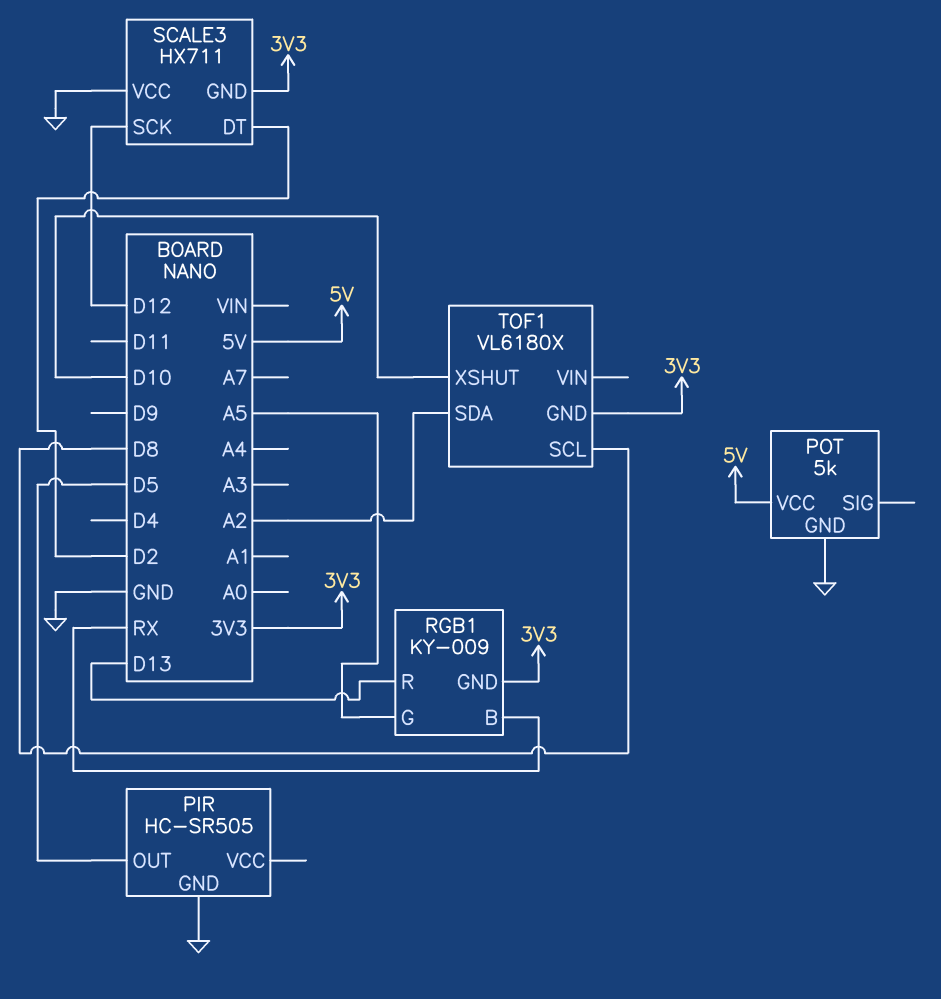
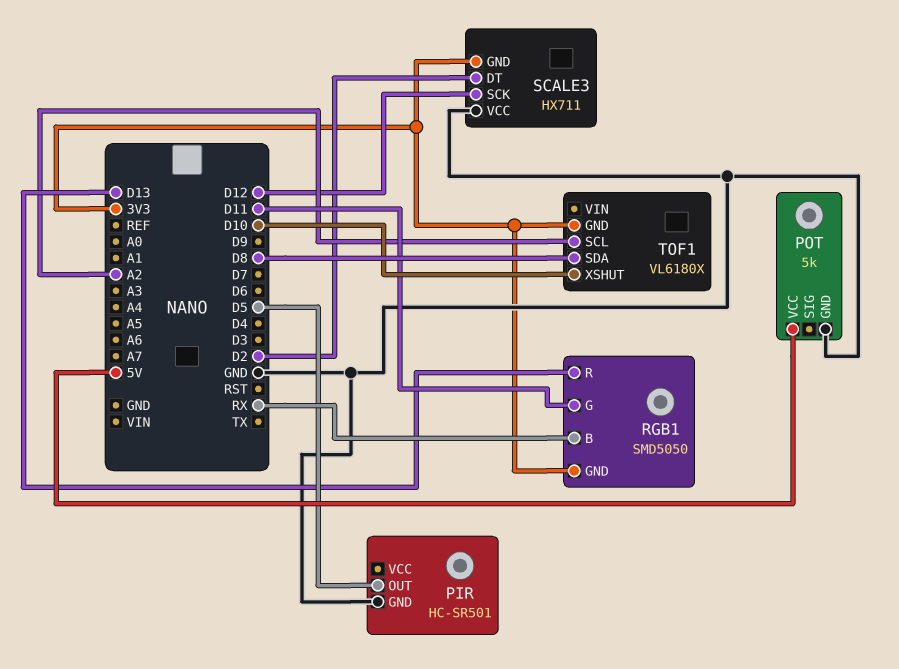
PIR: HC-SR505 -> HC-SR501
RGB1: KY-009 -> SMD5050
RGB1 pin G: A5 -> D11
TOF1 pin SCL: D8 -> A2
TOF1 pin SDA: A2 -> D8

